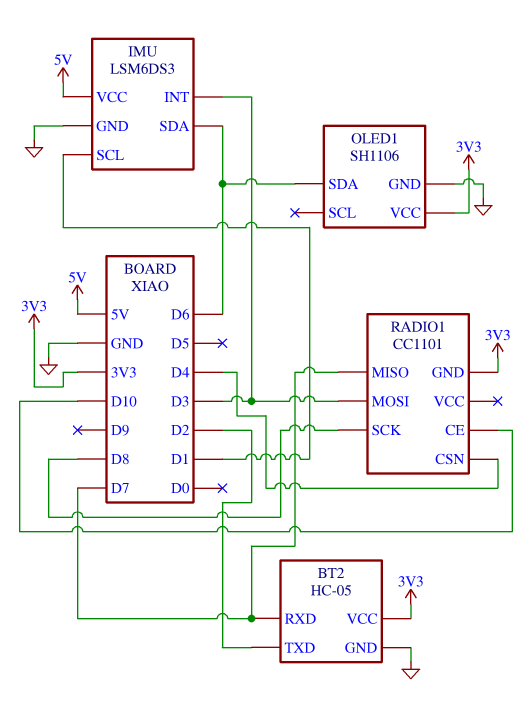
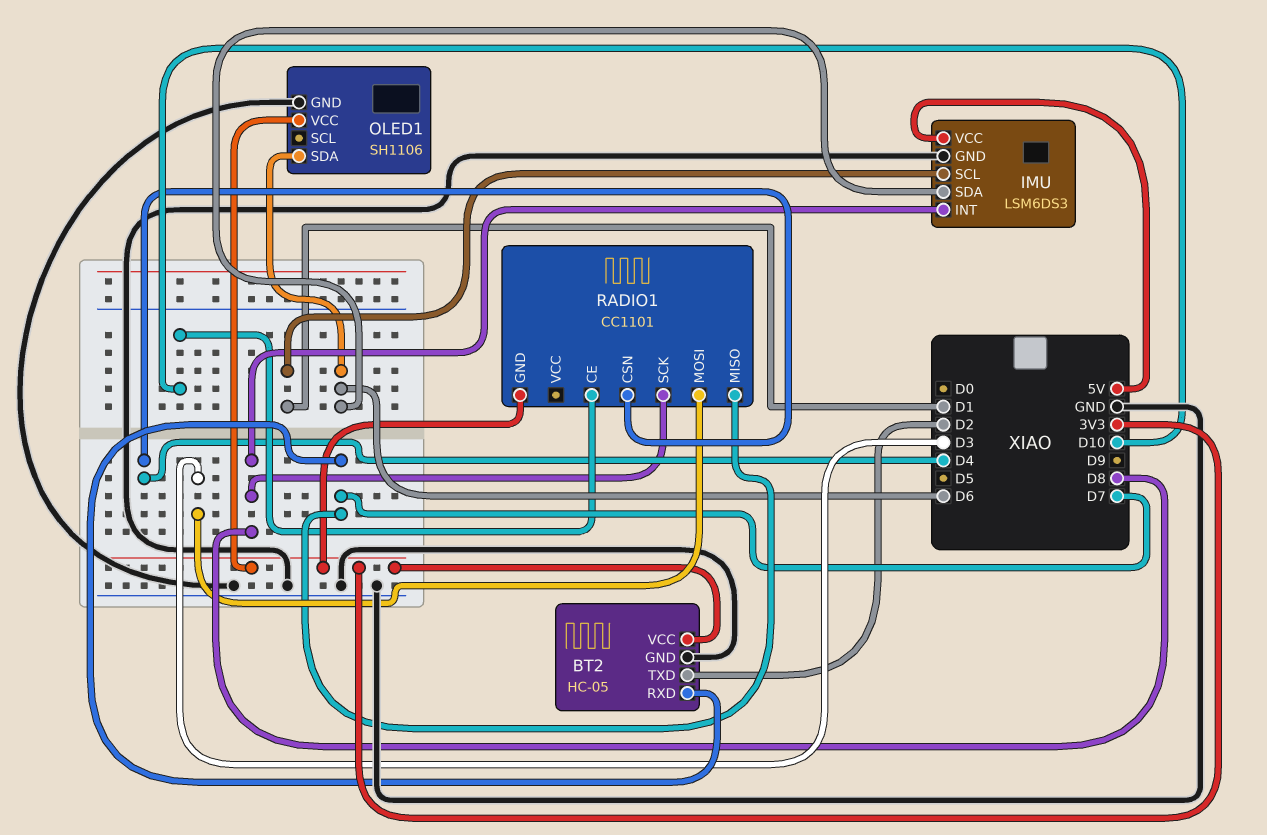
IMU pin INT: D3 -> D8

